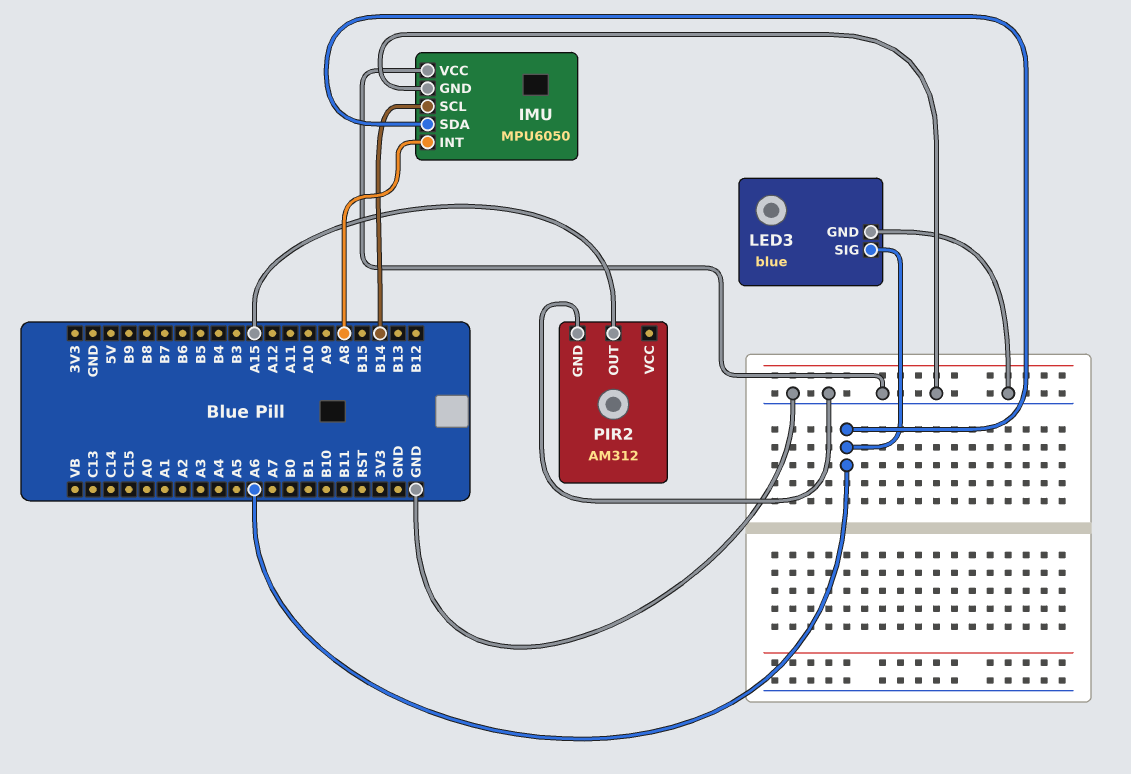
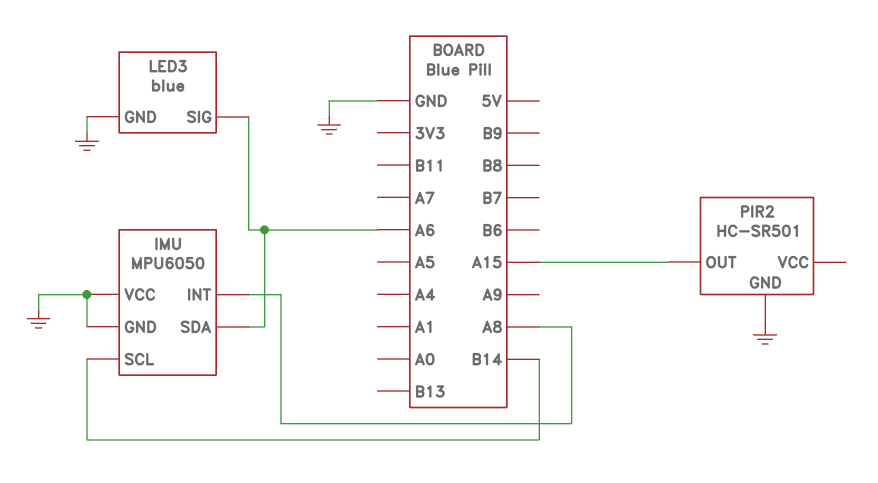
PIR2: AM312 -> HC-SR501

